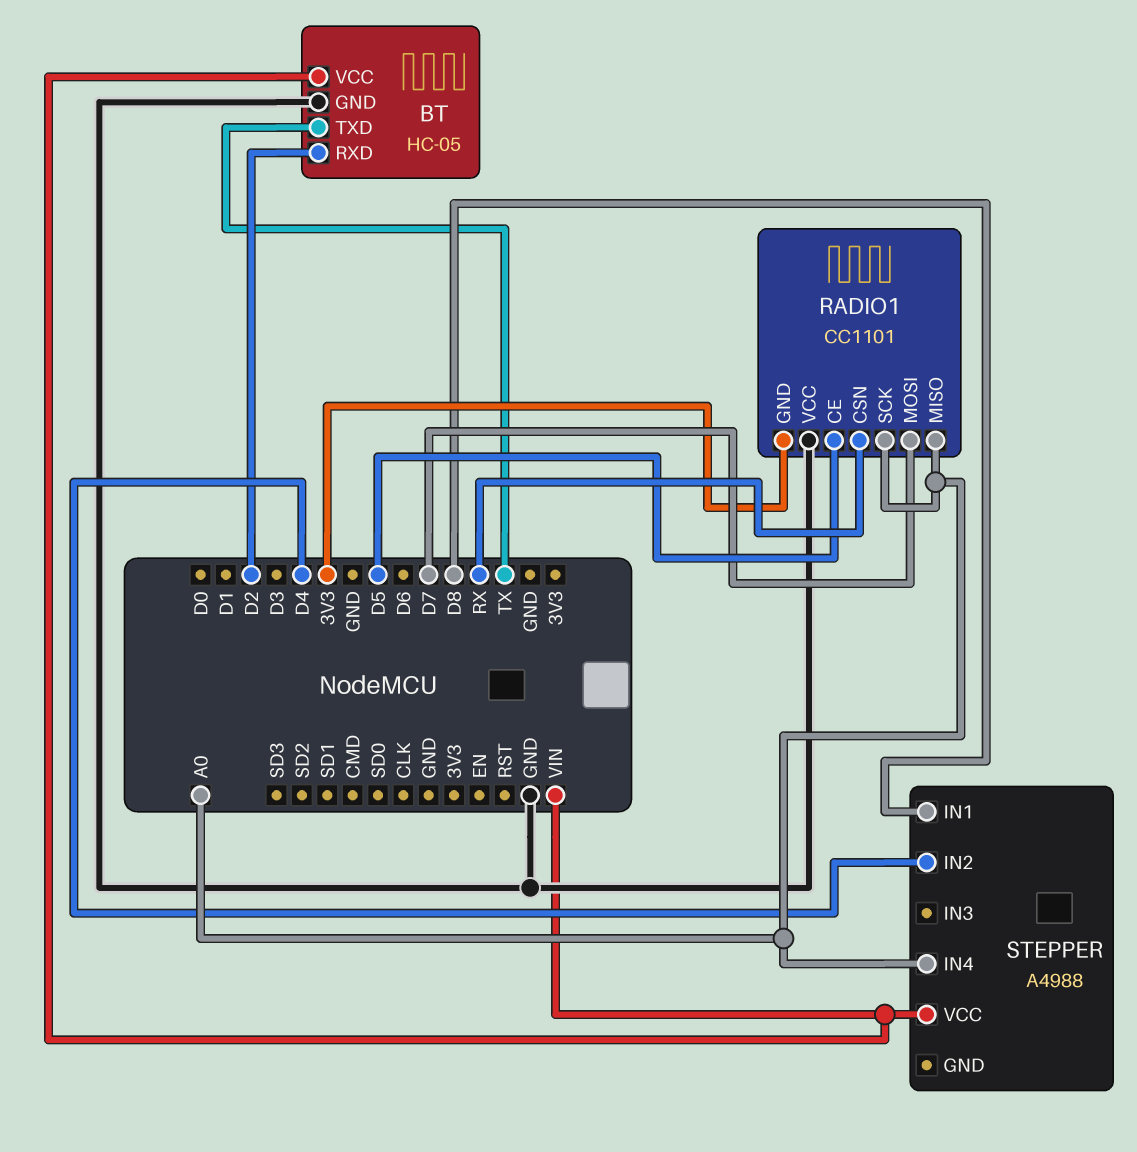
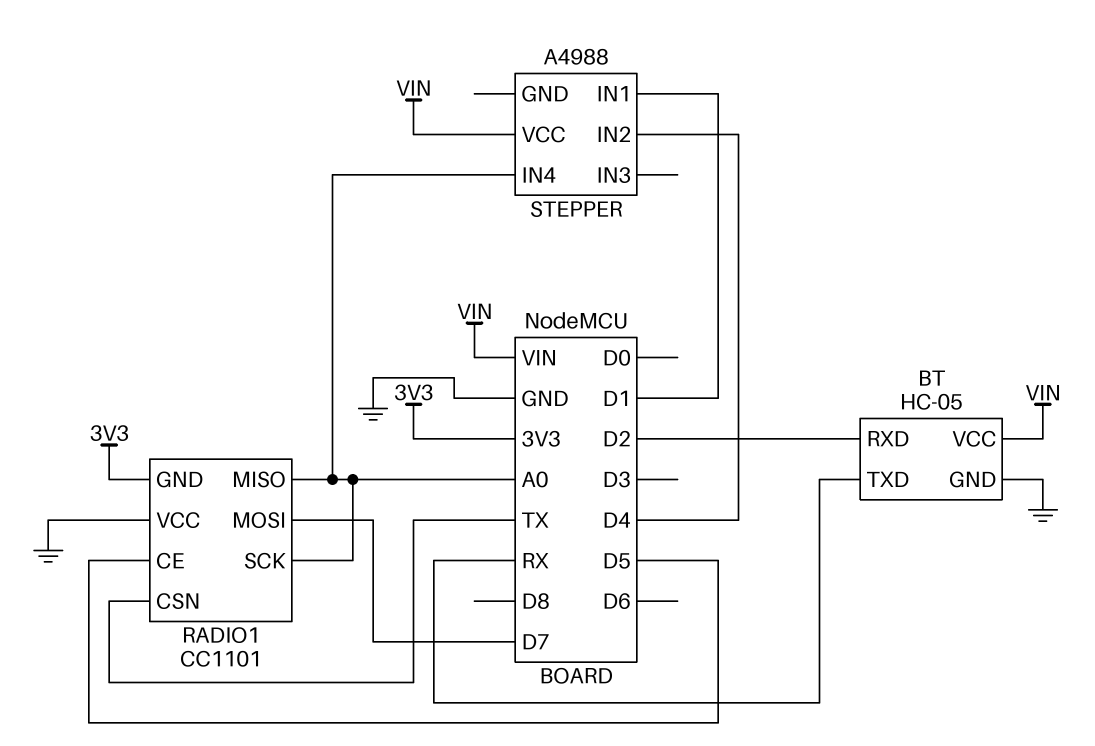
BT pin TXD: TX -> RX
RADIO1 pin CSN: RX -> TX
STEPPER pin IN1: D8 -> D1

